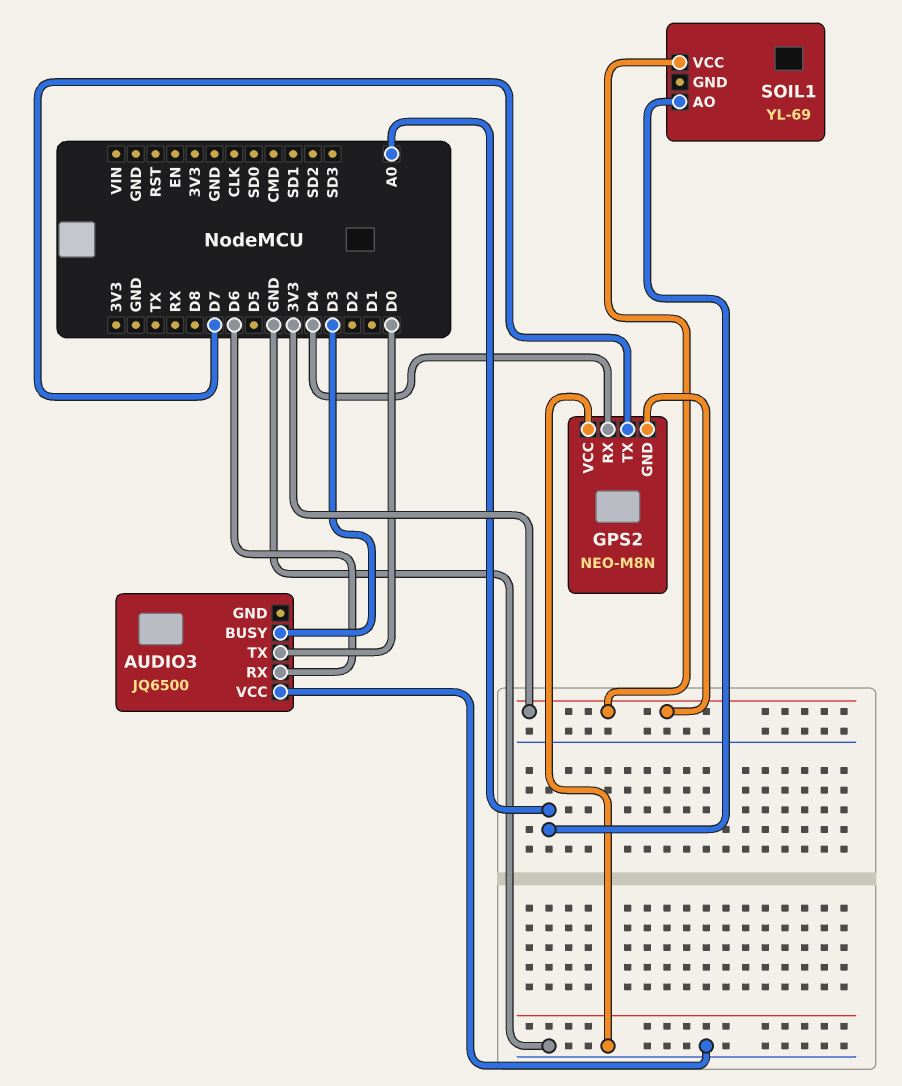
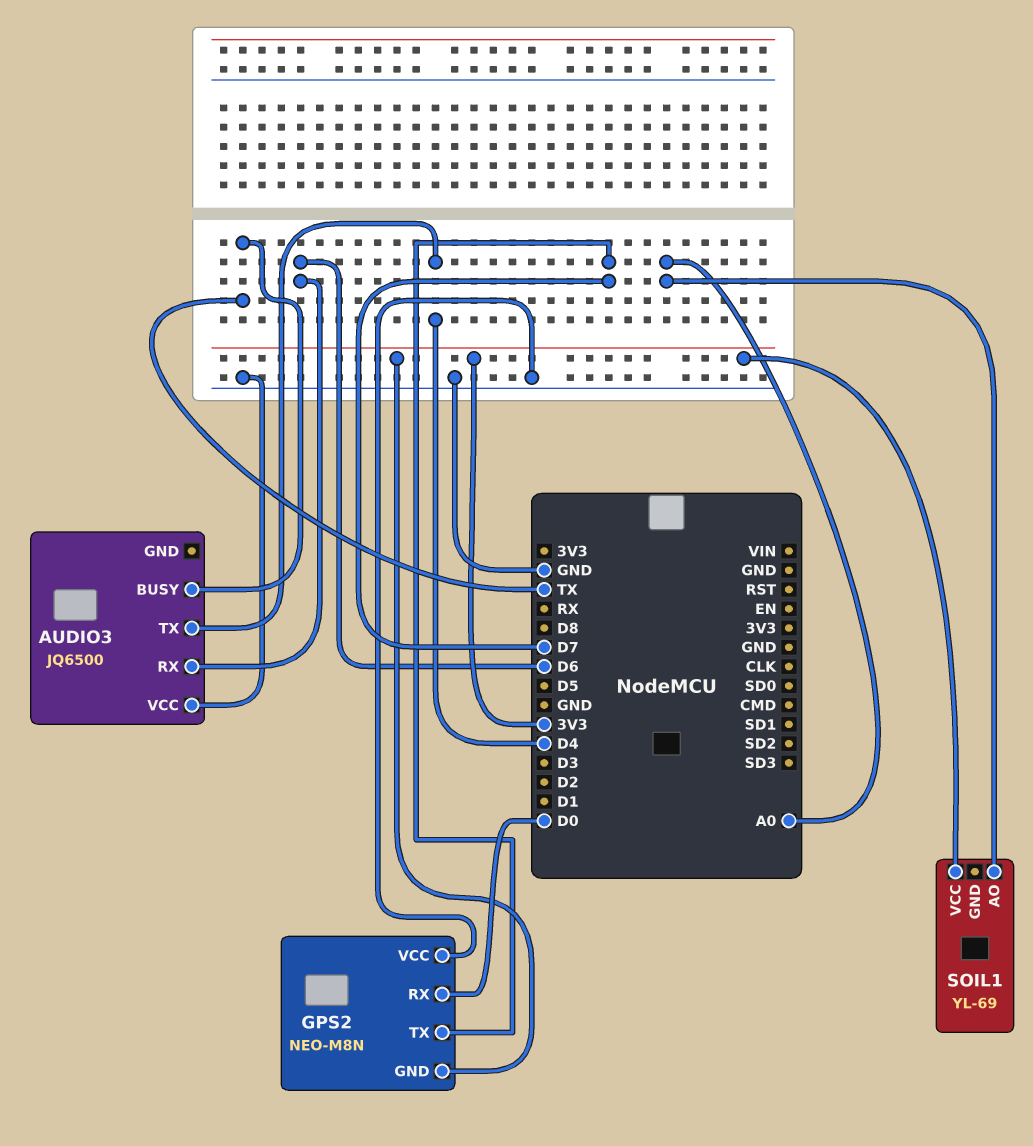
AUDIO3 pin BUSY: D3 -> TX
AUDIO3 pin TX: D0 -> D4
GPS2 pin RX: D4 -> D0

